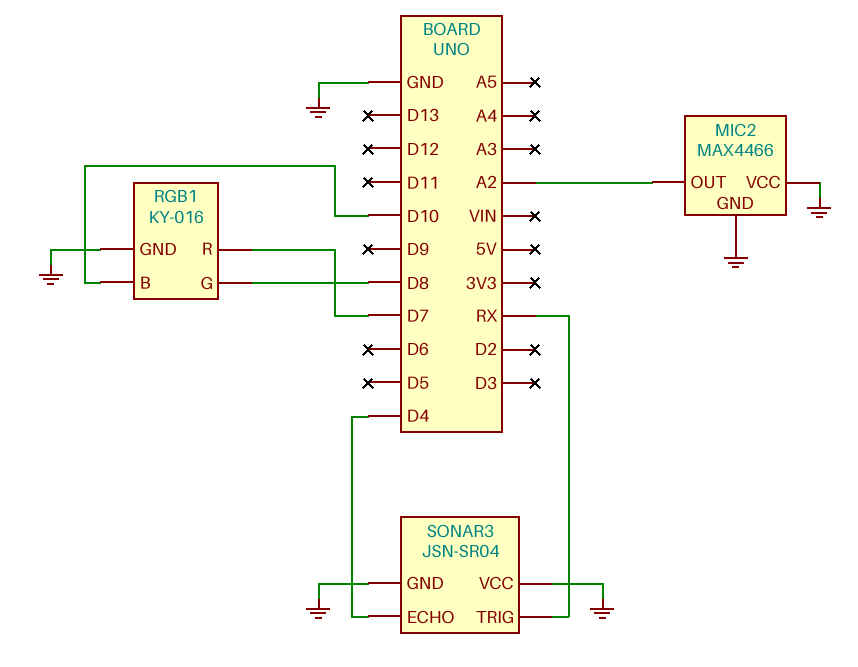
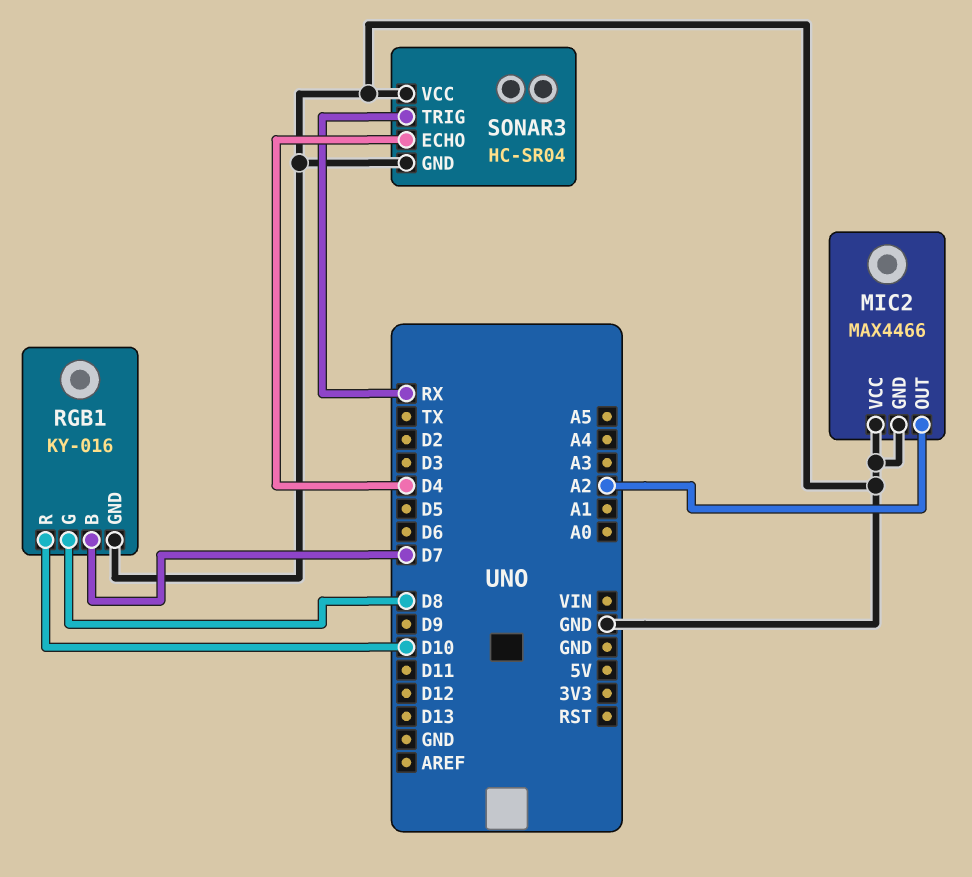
RGB1 pin B: D10 -> D7
RGB1 pin R: D7 -> D10
SONAR3: JSN-SR04 -> HC-SR04

